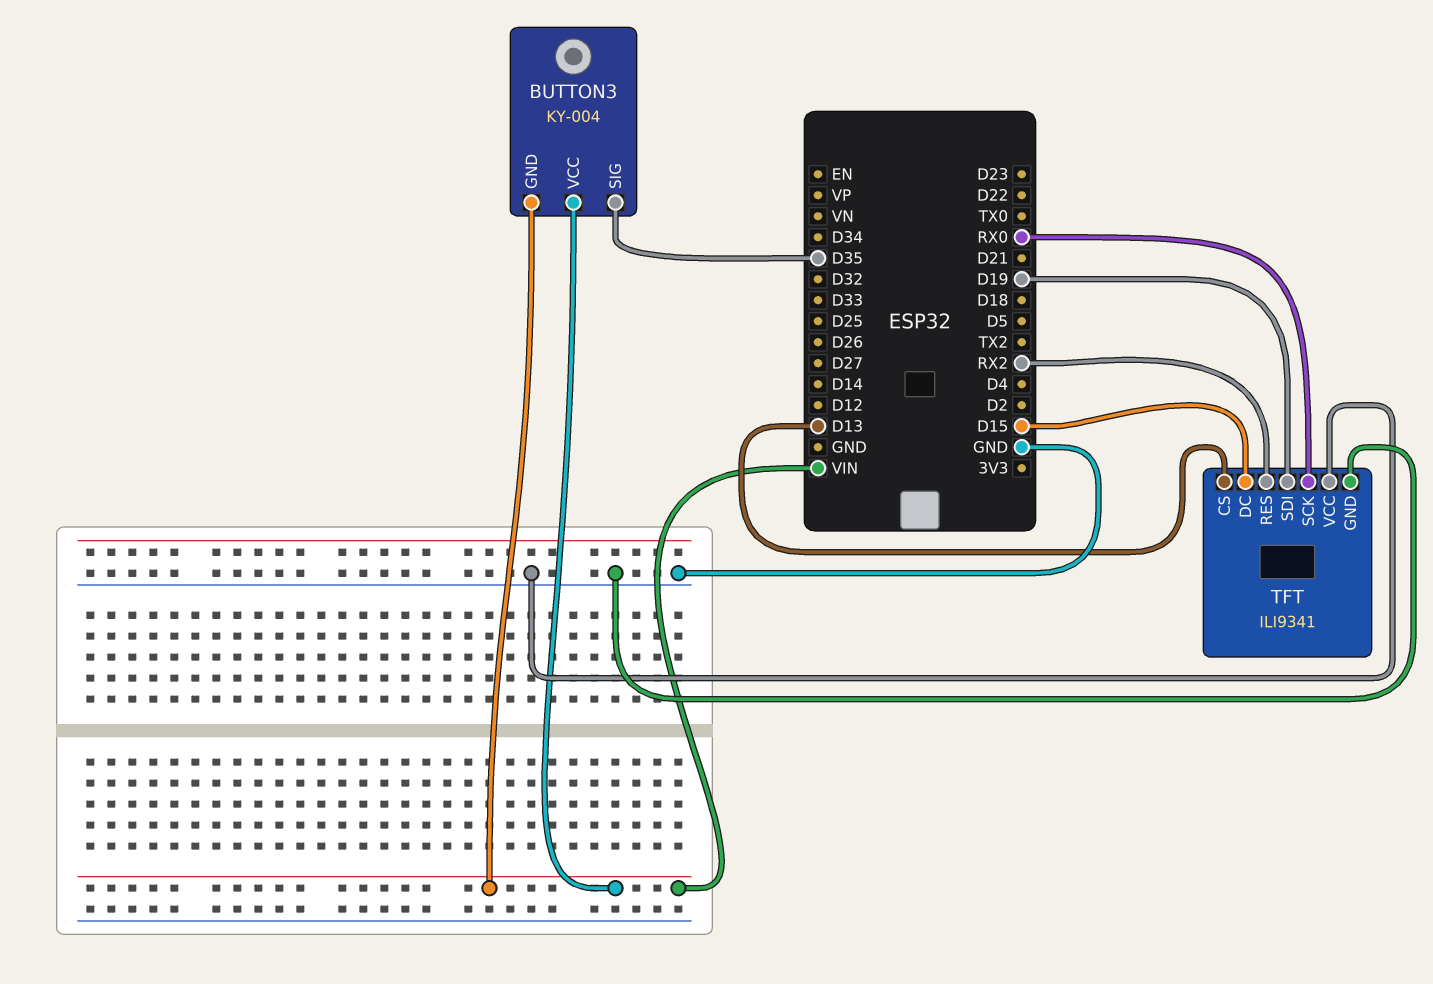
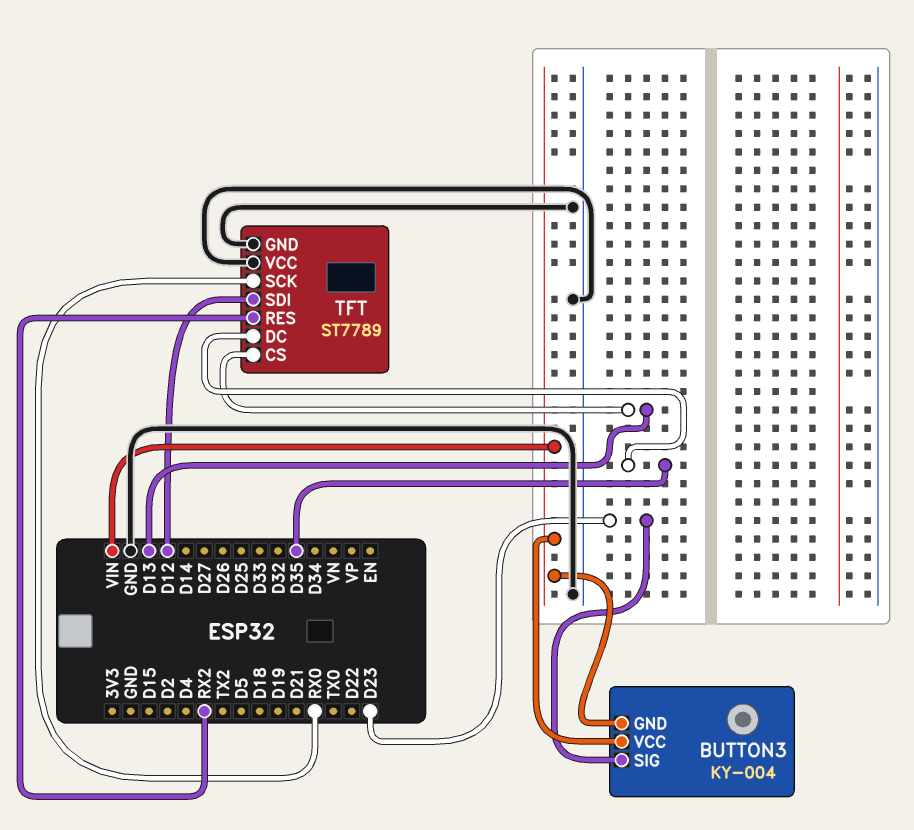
BUTTON3 pin SIG: D35 -> D23
TFT: ILI9341 -> ST7789
TFT pin DC: D15 -> D35
TFT pin SDI: D19 -> D12

